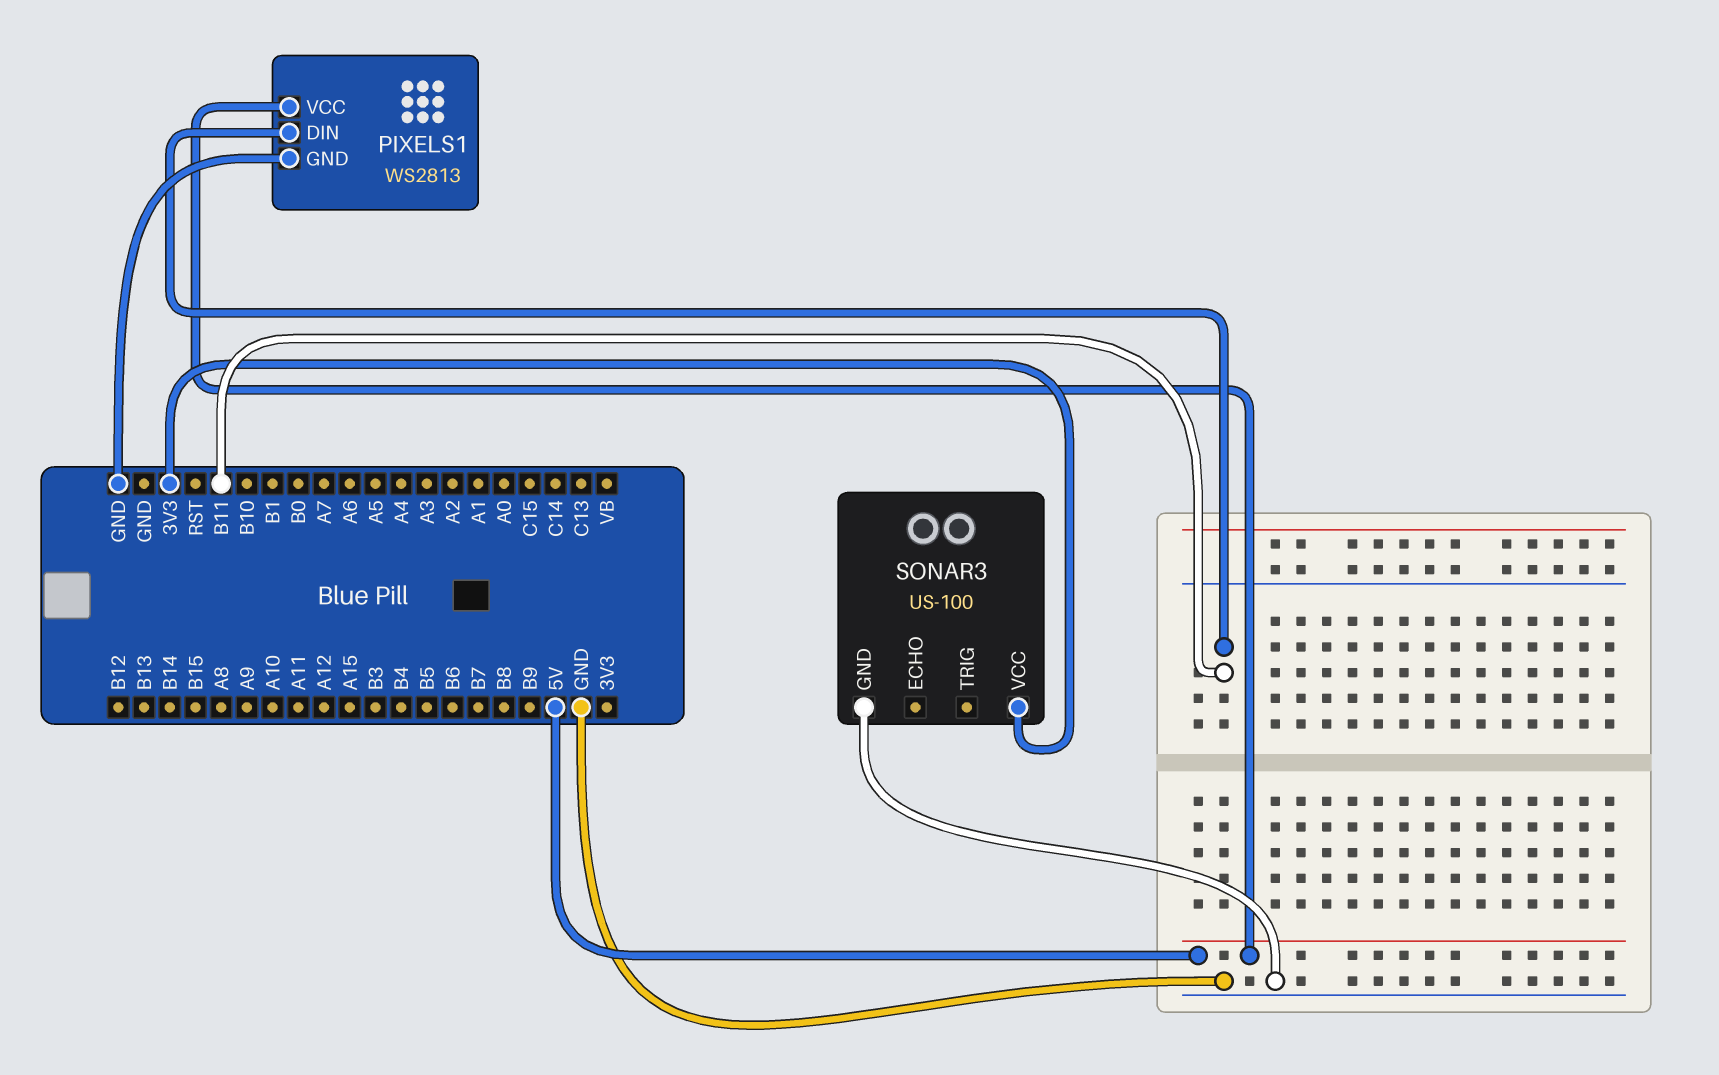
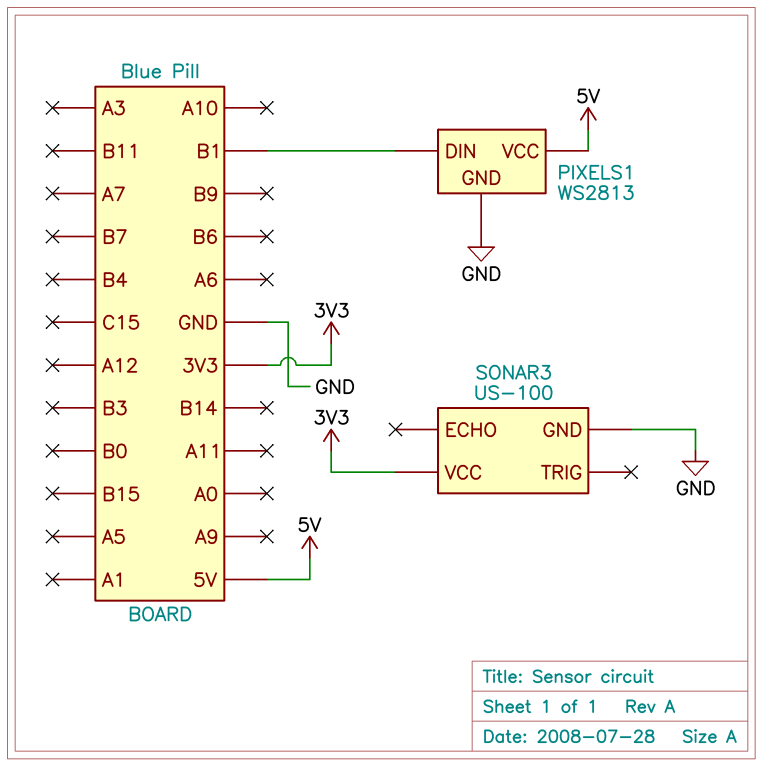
PIXELS1 pin DIN: B11 -> B1

